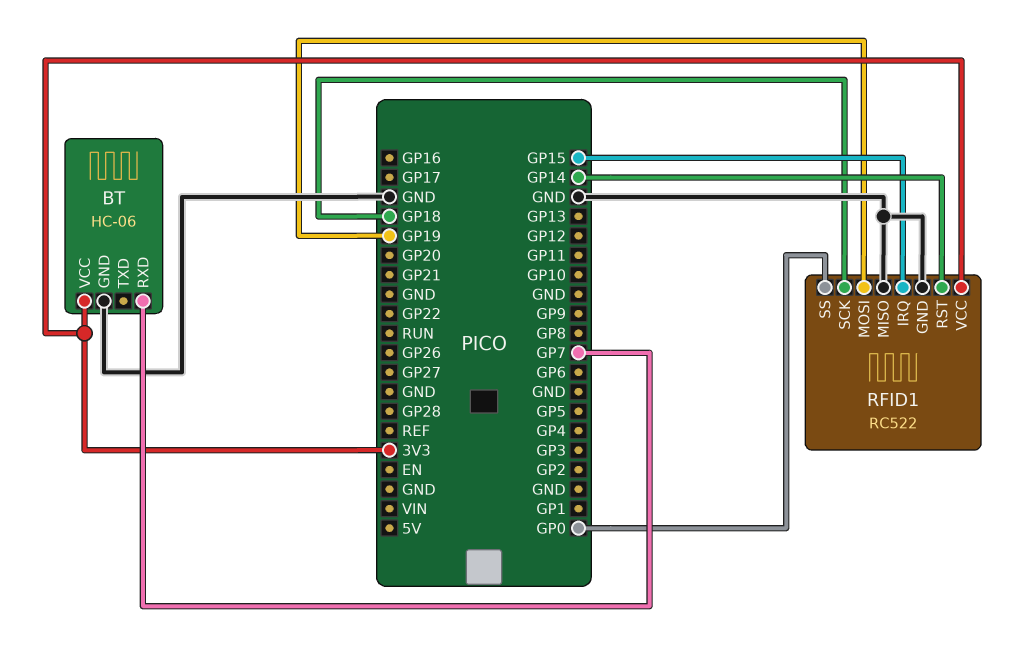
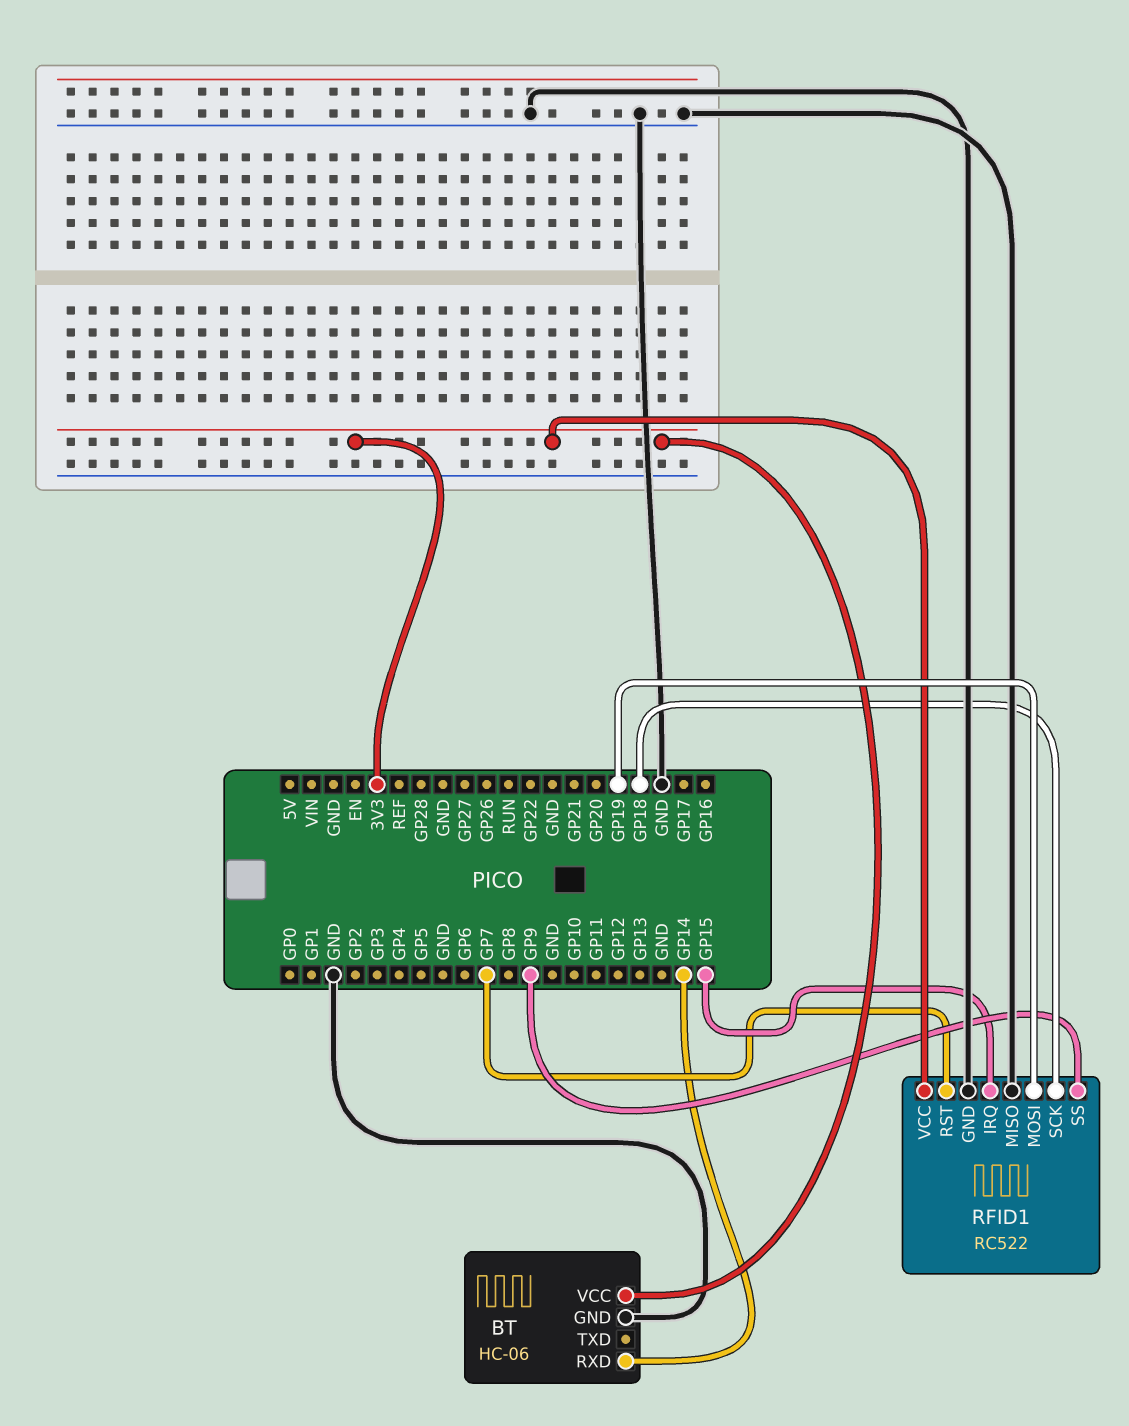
BT pin RXD: GP7 -> GP14
RFID1 pin RST: GP14 -> GP7
RFID1 pin SS: GP0 -> GP9

